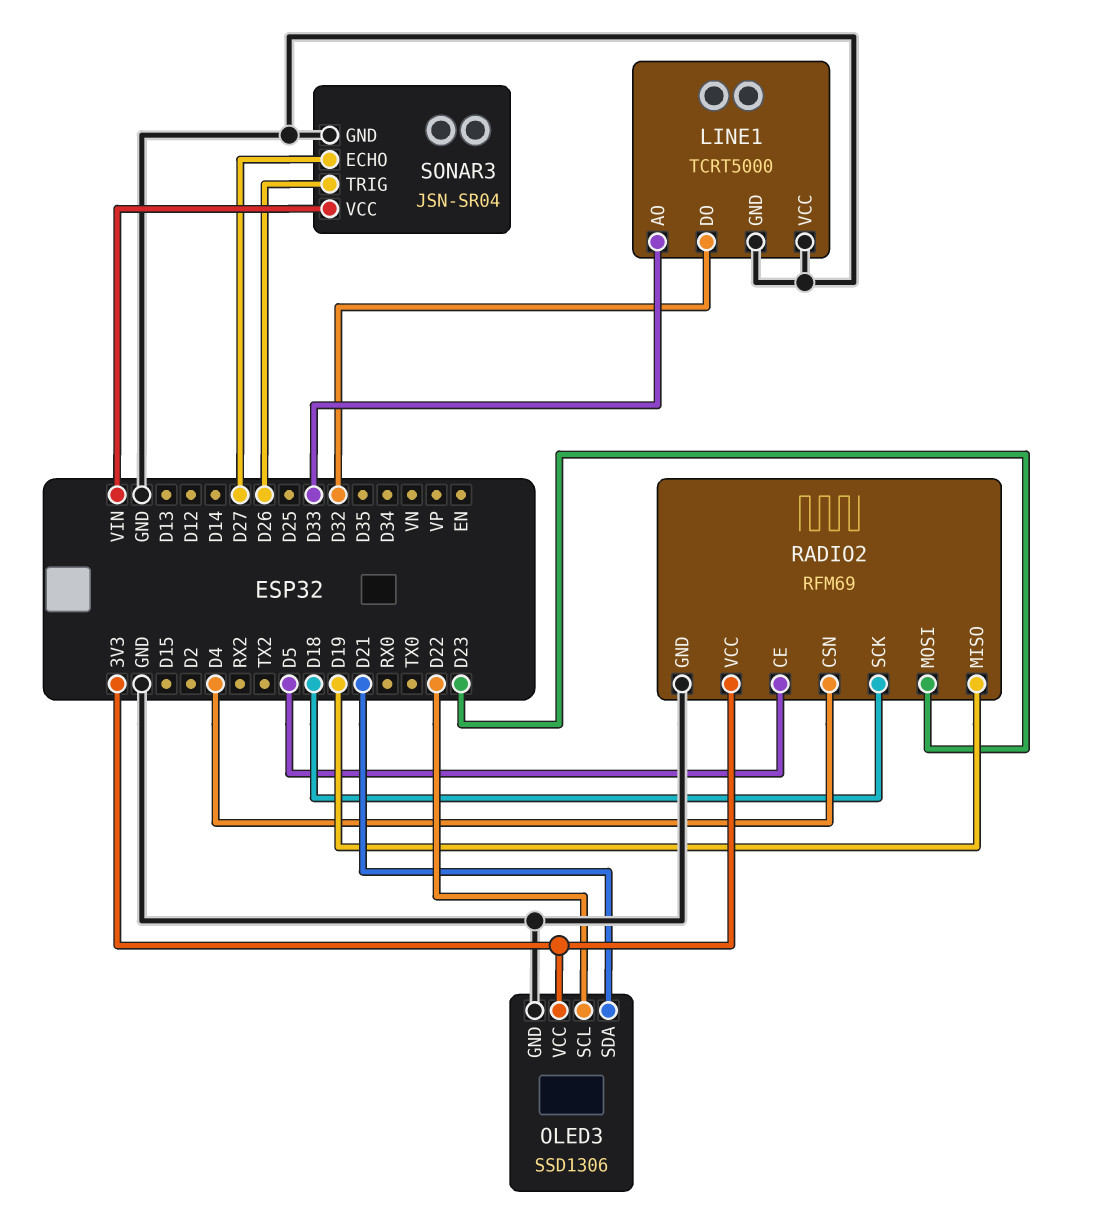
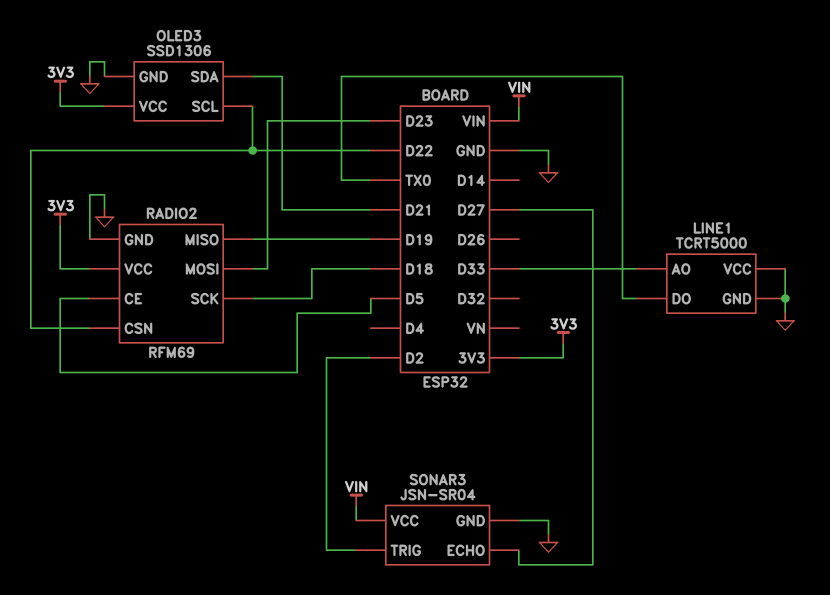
LINE1 pin DO: D32 -> TX0
RADIO2 pin CSN: D4 -> D22
SONAR3 pin TRIG: D26 -> D2

